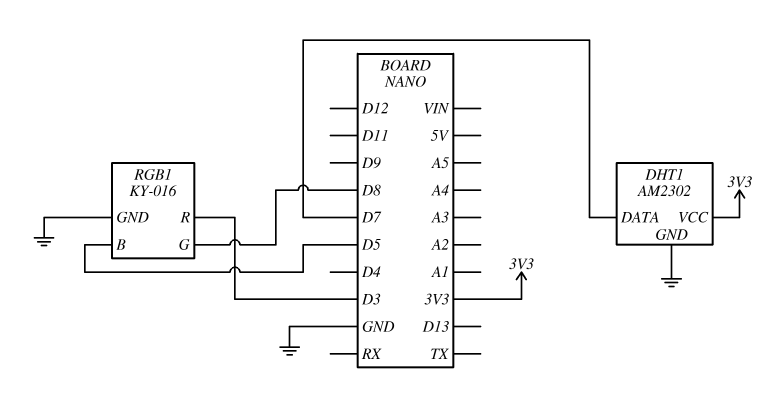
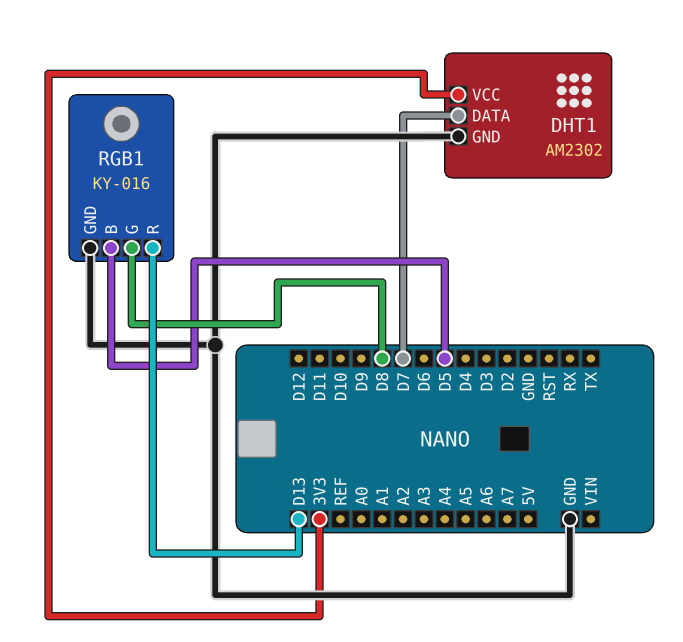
RGB1 pin R: D3 -> D13

